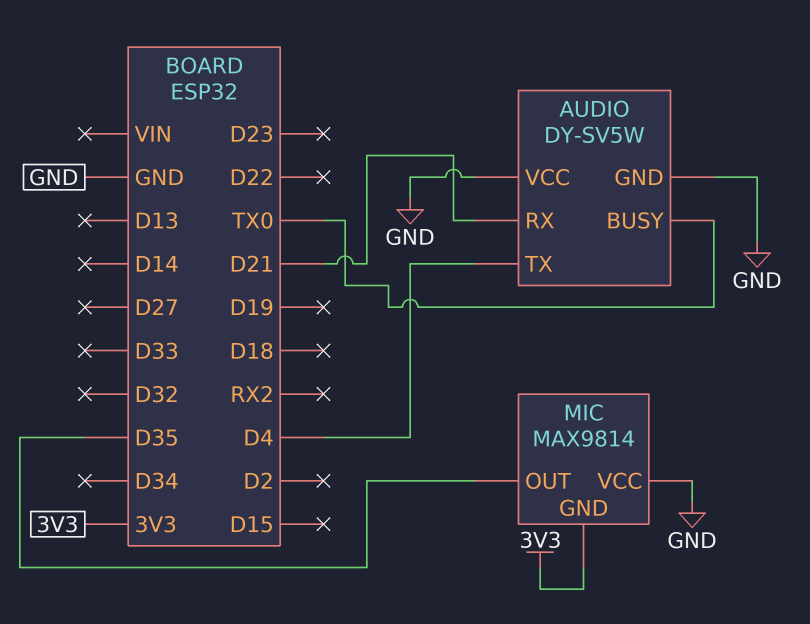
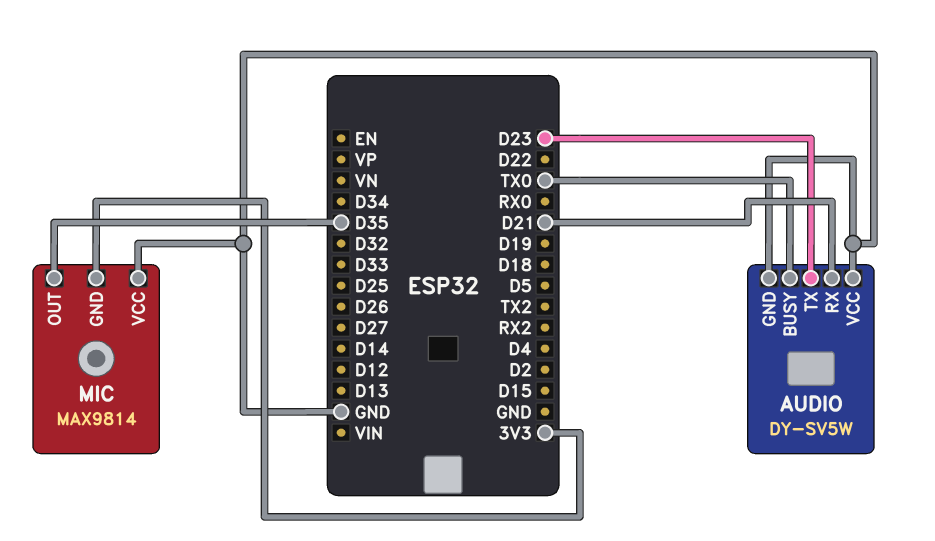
AUDIO pin TX: D4 -> D23

